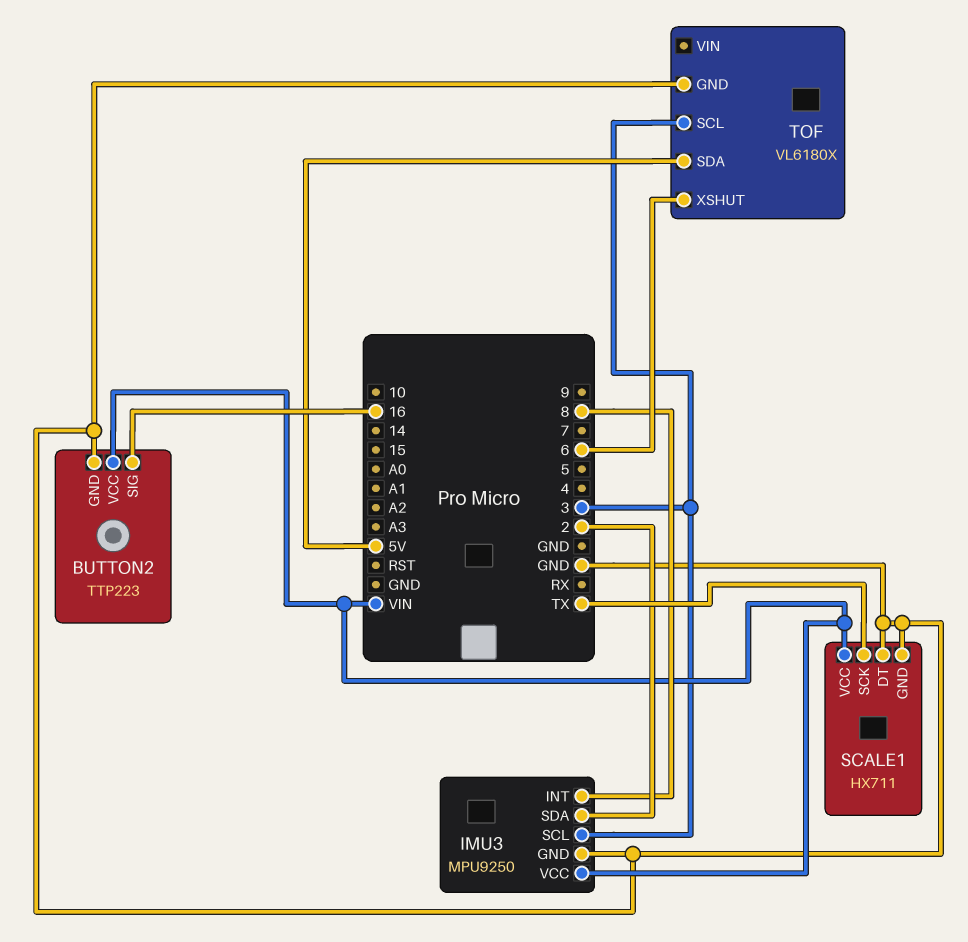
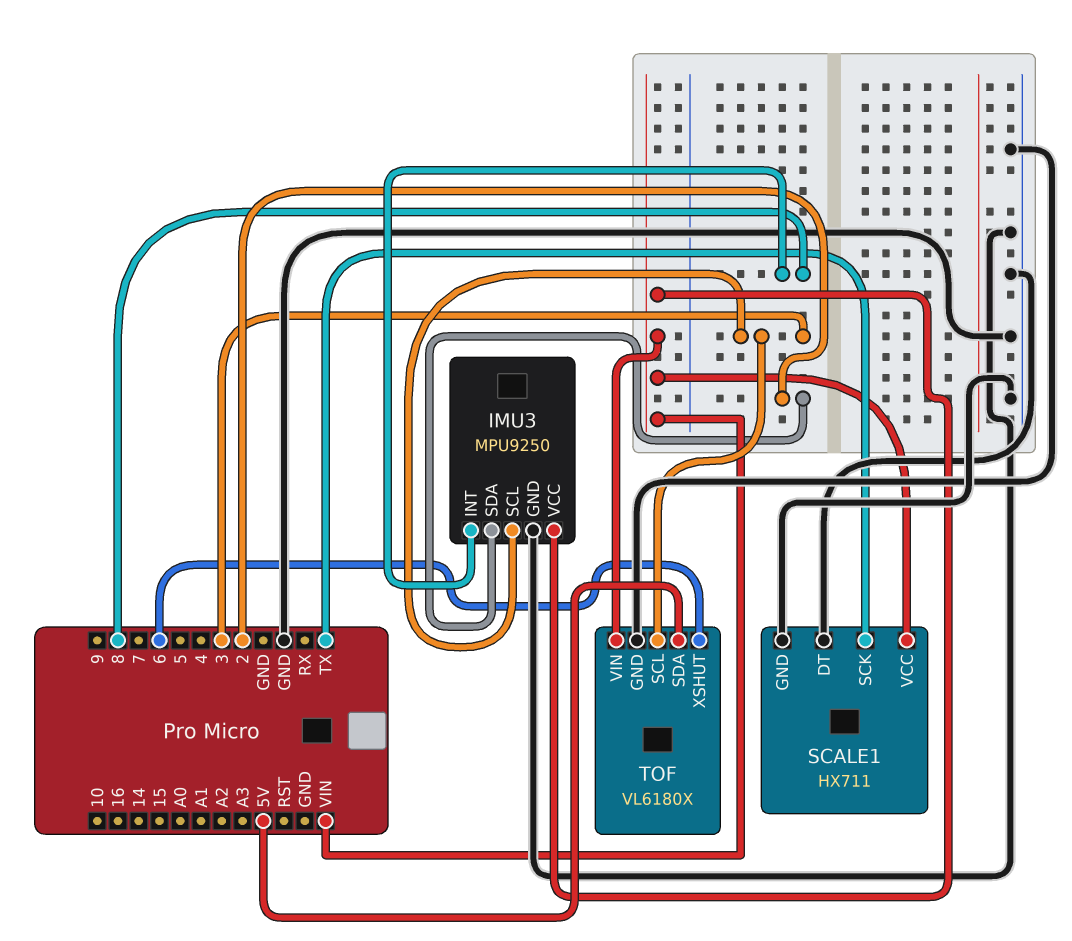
BUTTON2: TTP223 -> none
BUTTON2 pin GND: GND -> none
BUTTON2 pin SIG: 16 -> none
BUTTON2 pin VCC: VIN -> none
TOF pin VIN: none -> VIN

